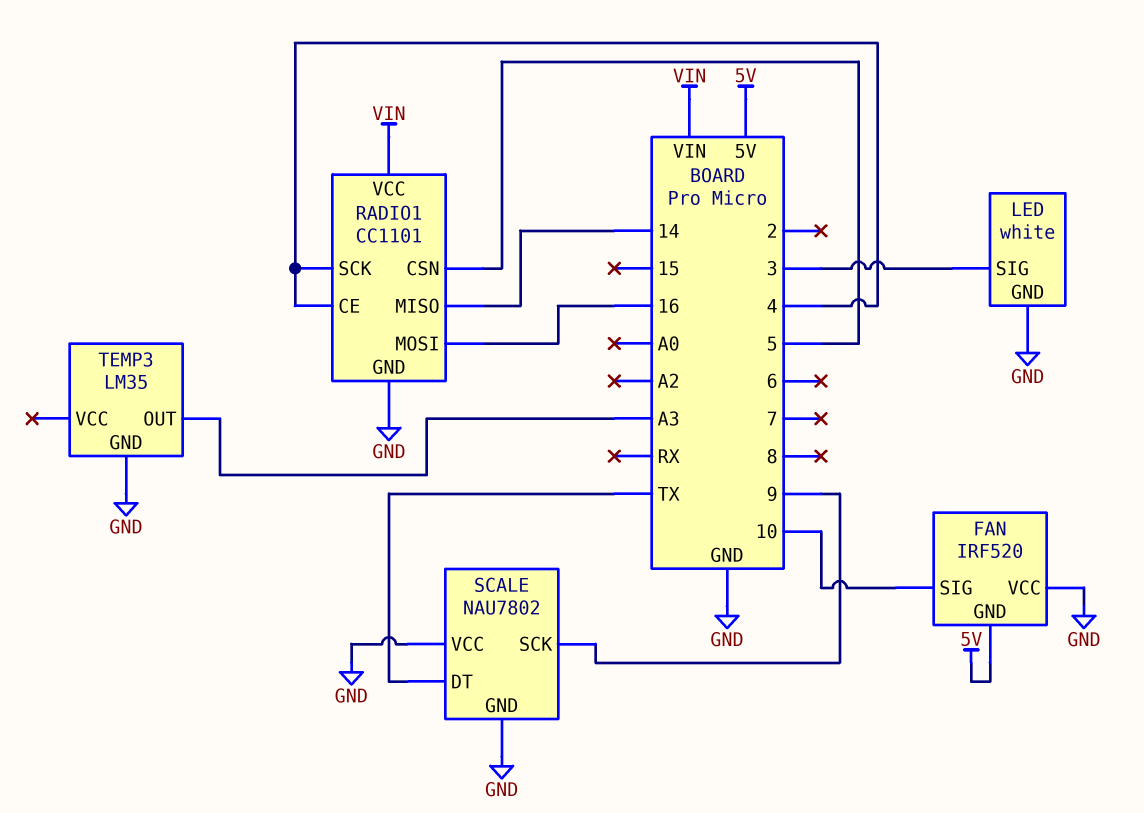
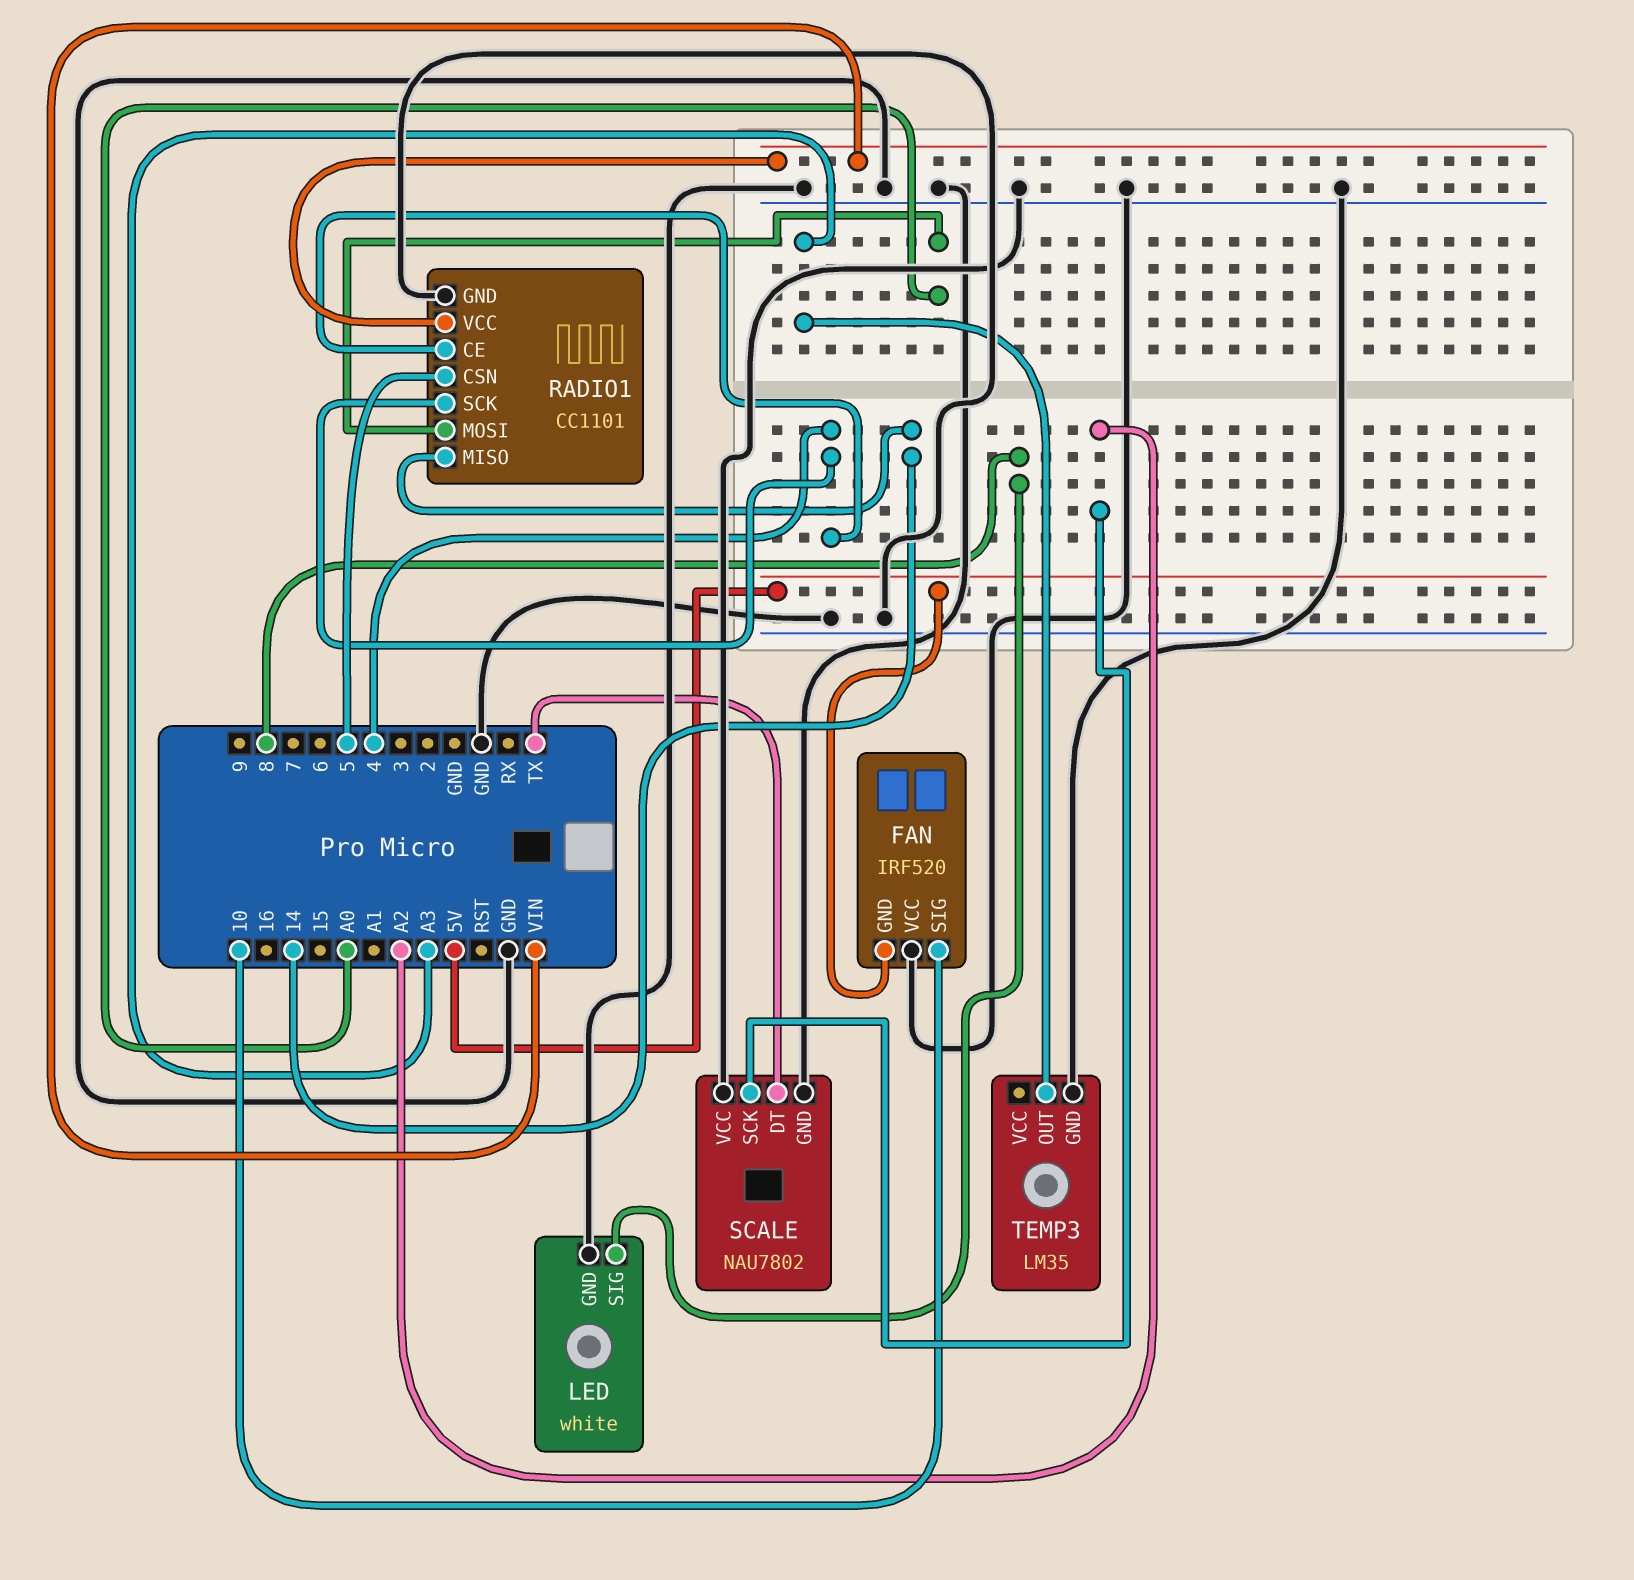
LED pin SIG: 3 -> 8
RADIO1 pin MOSI: 16 -> A0
SCALE pin SCK: 9 -> A2

